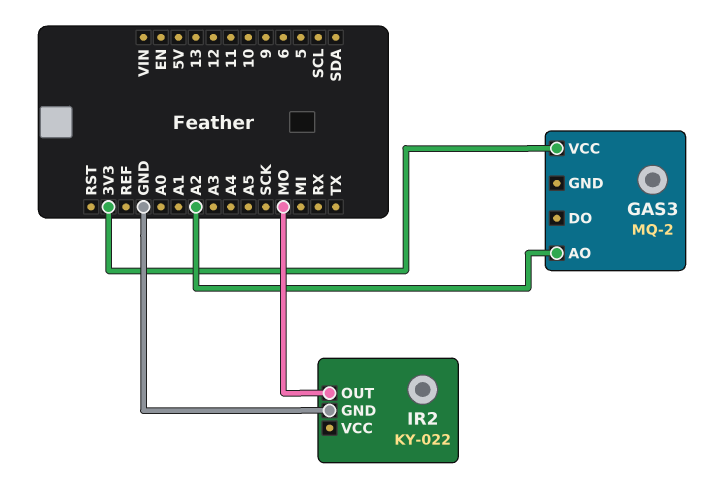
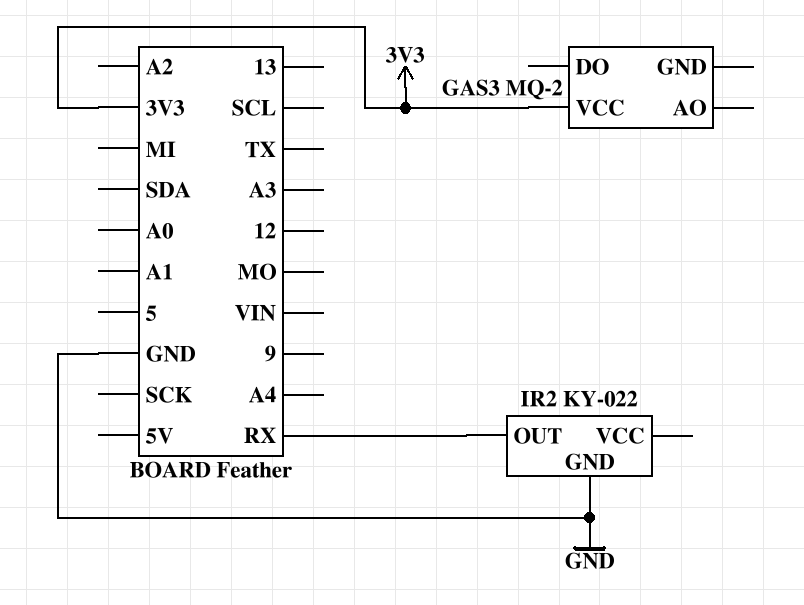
GAS3 pin AO: A2 -> none
IR2 pin OUT: MO -> RX

